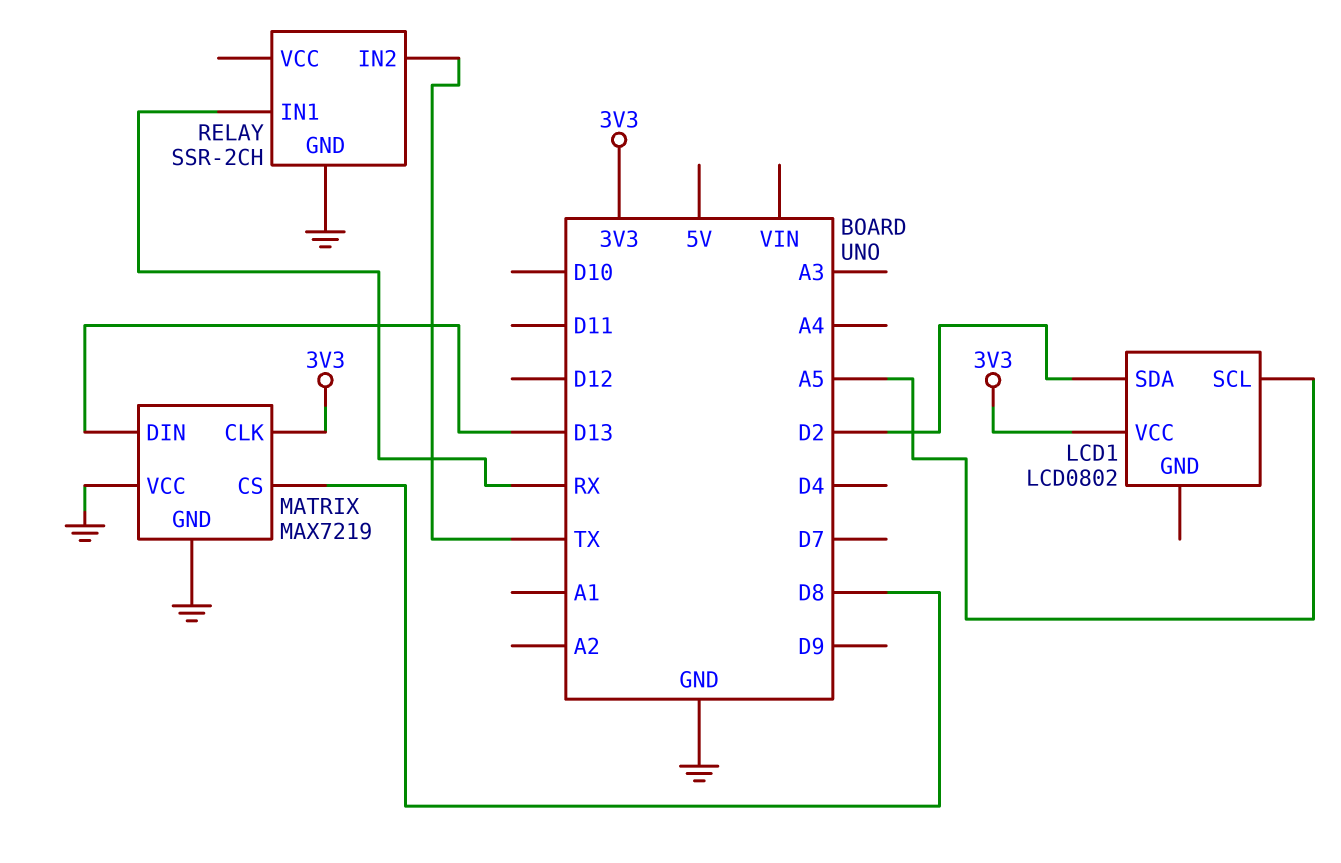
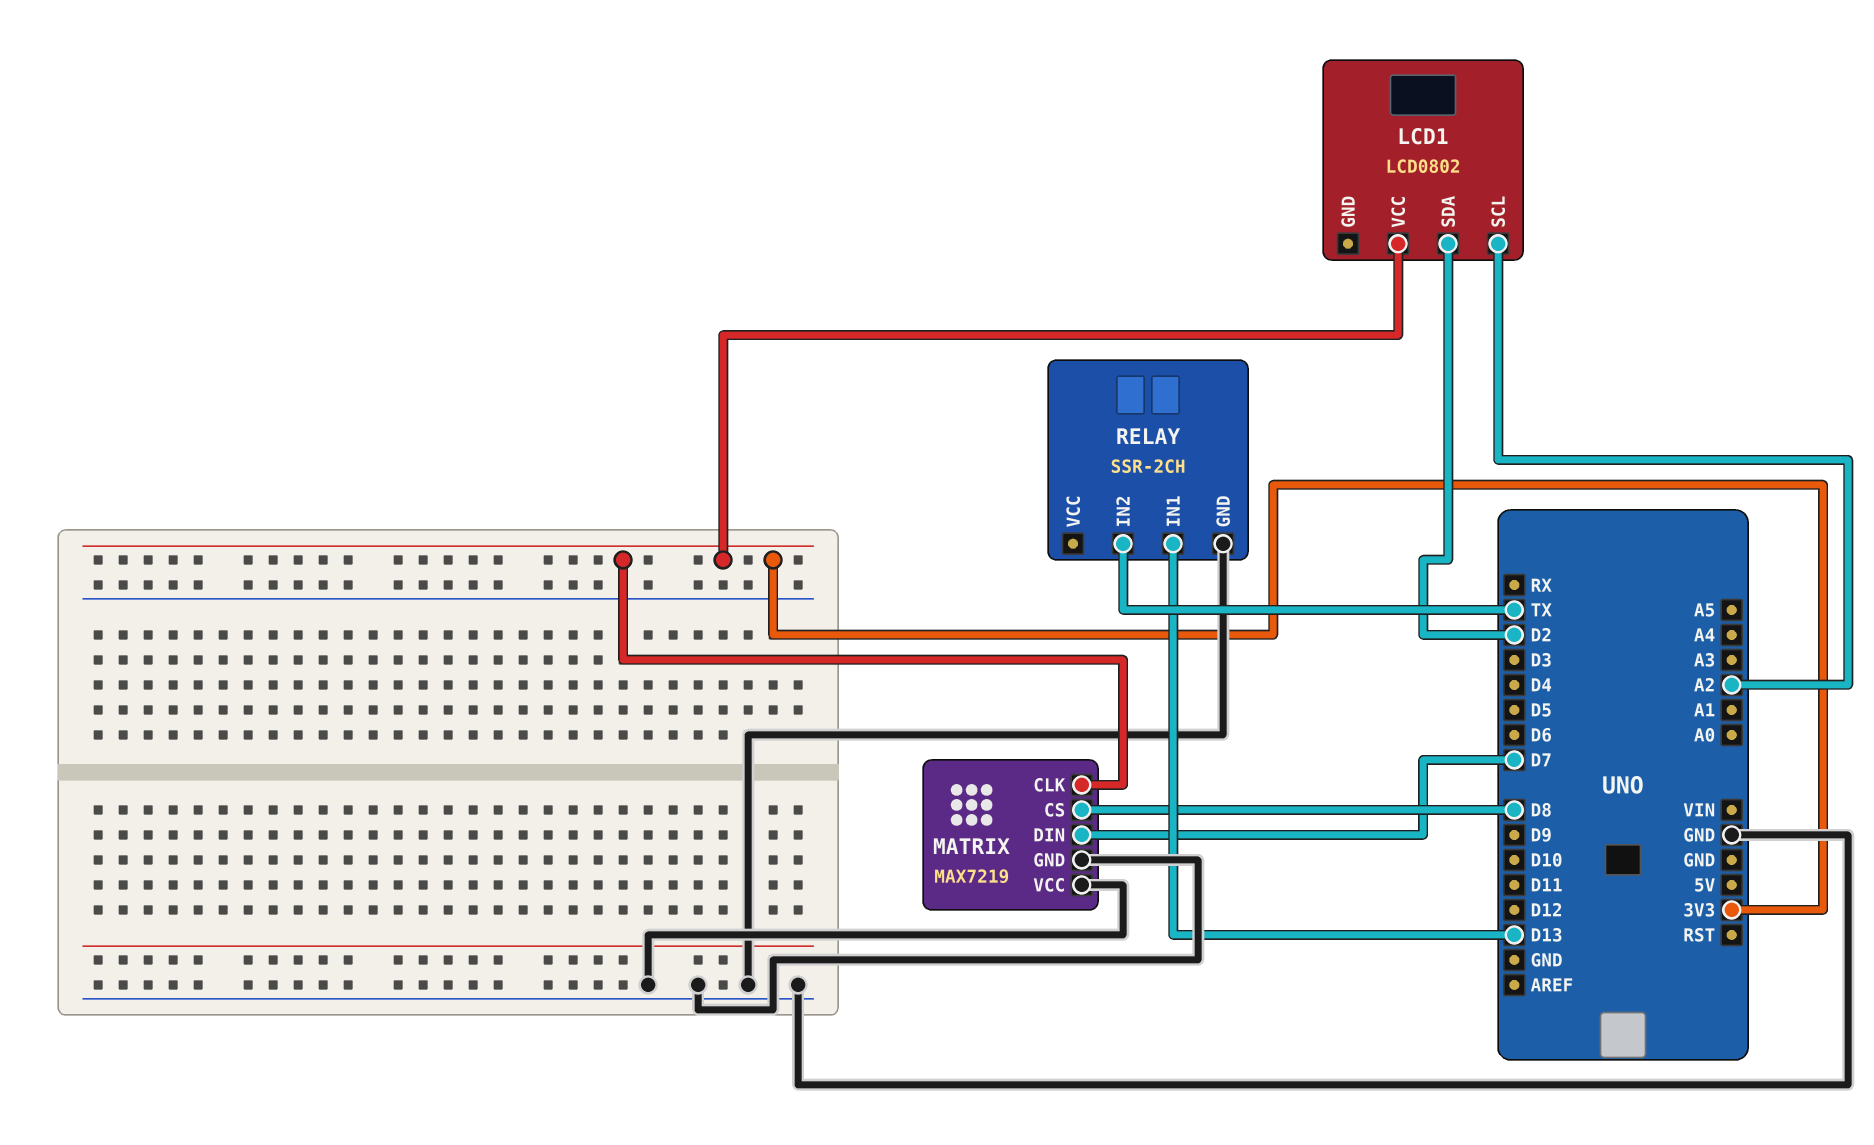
LCD1 pin SCL: A5 -> A2
MATRIX pin DIN: D13 -> D7
RELAY pin IN1: RX -> D13

